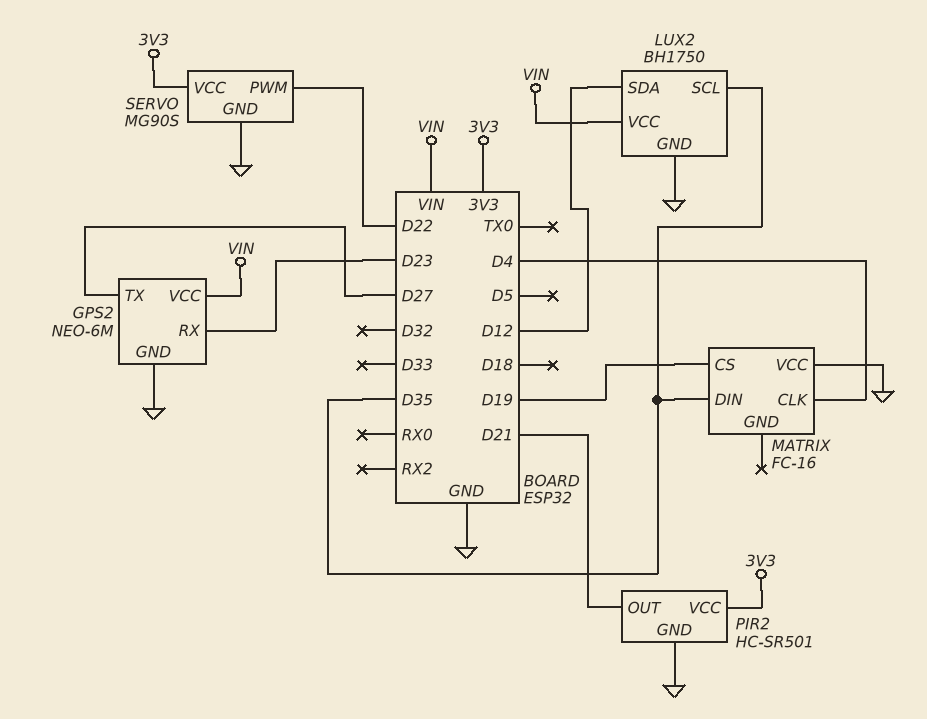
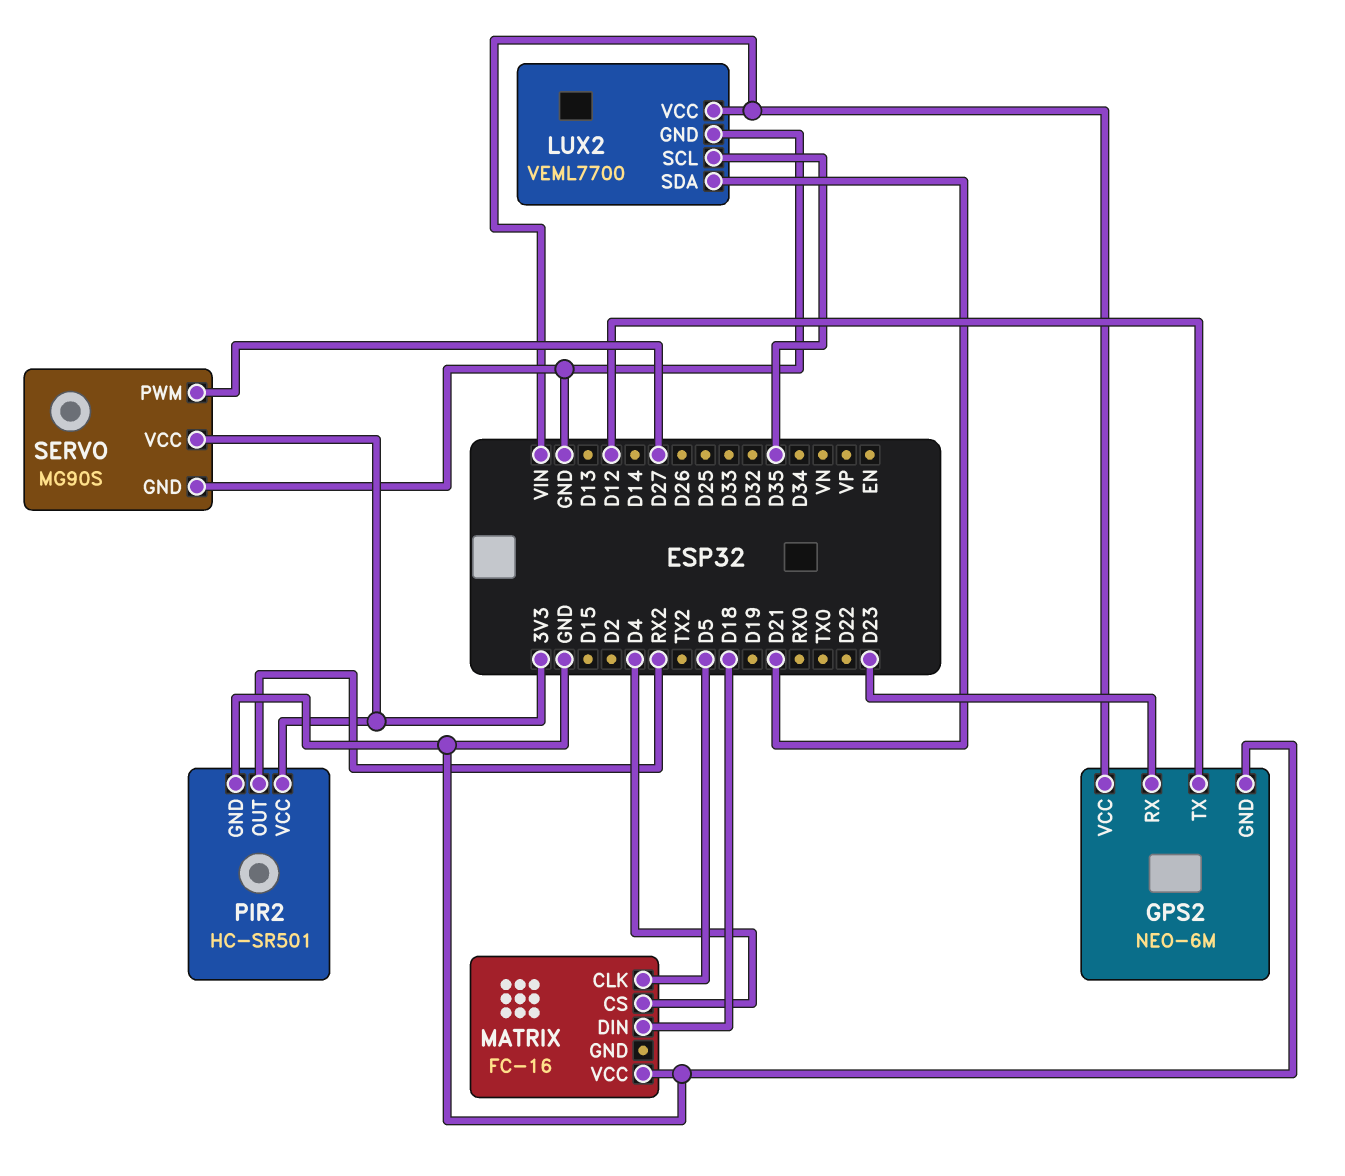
GPS2 pin TX: D27 -> D12
LUX2: BH1750 -> VEML7700
LUX2 pin SDA: D12 -> D21
MATRIX pin CLK: D4 -> D5
MATRIX pin CS: D19 -> D4
MATRIX pin DIN: D35 -> D18
PIR2 pin OUT: D21 -> RX2
SERVO pin PWM: D22 -> D27

